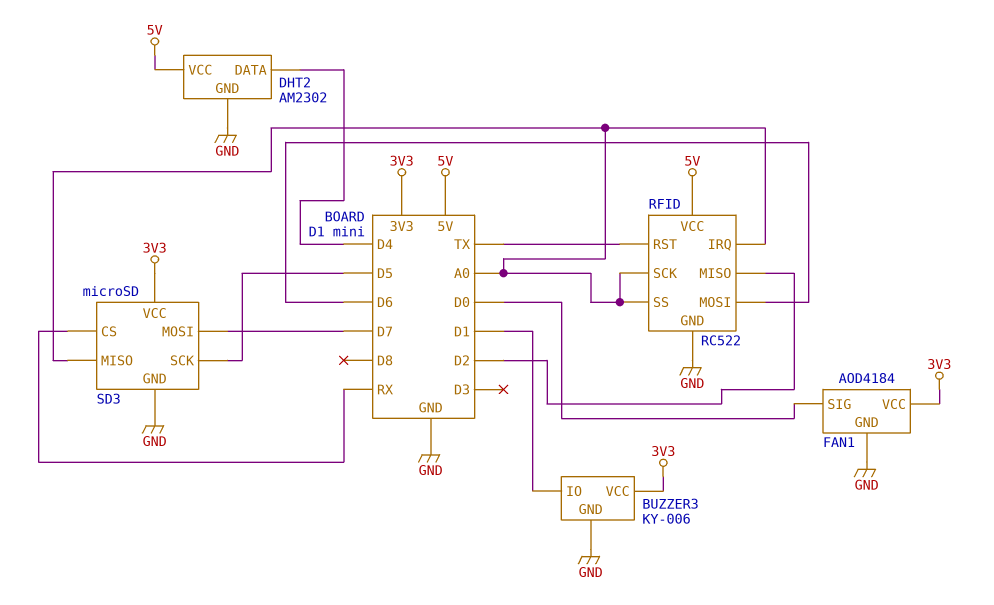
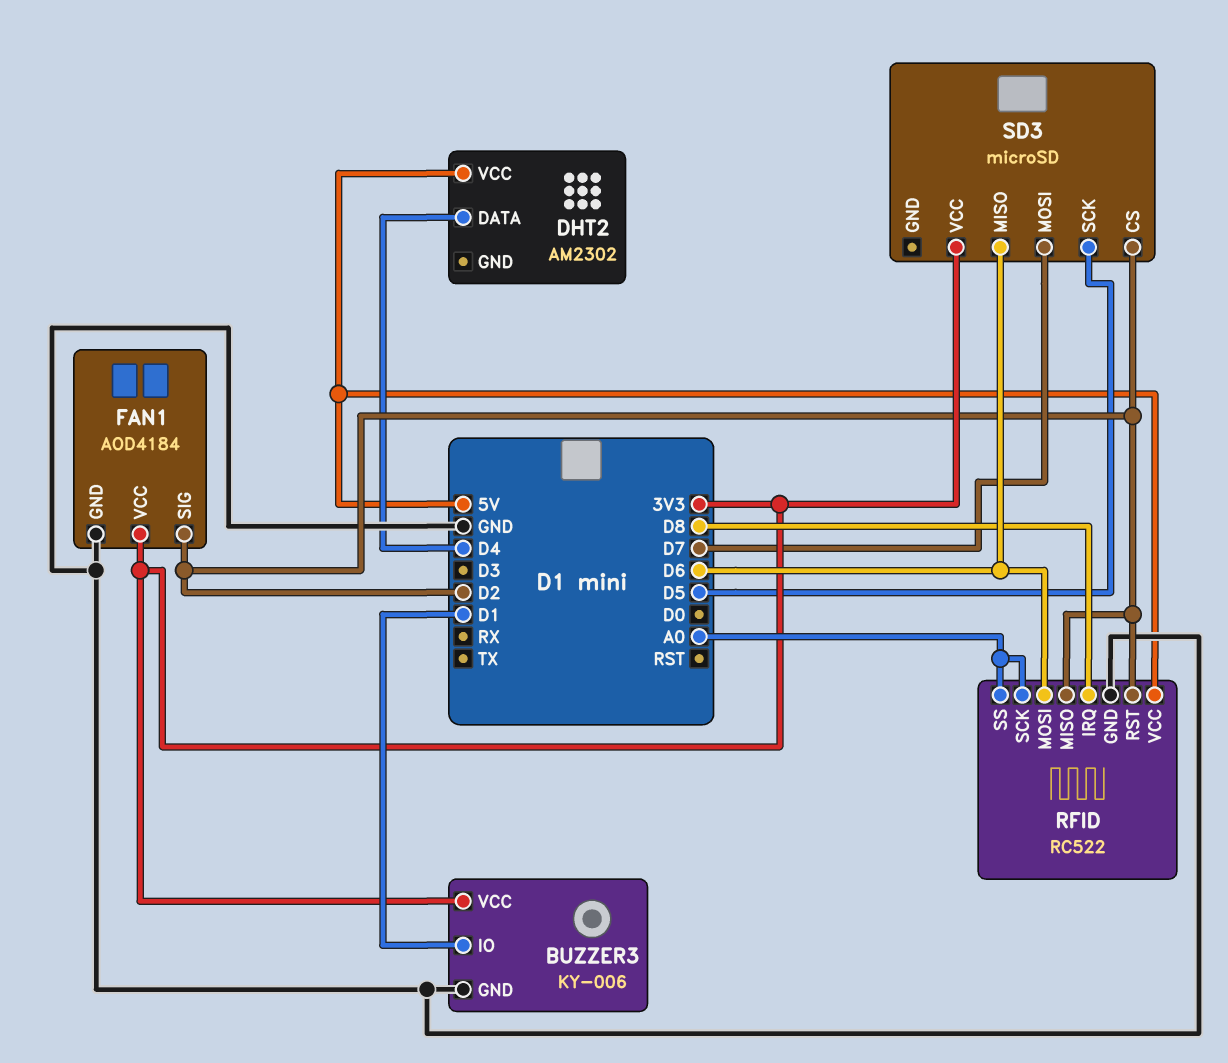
DHT2 pin GND: GND -> none
FAN1 pin SIG: D0 -> D2
RFID pin IRQ: A0 -> D8
RFID pin RST: TX -> D2
SD3 pin CS: RX -> D2
SD3 pin GND: GND -> none
SD3 pin MISO: A0 -> D6

